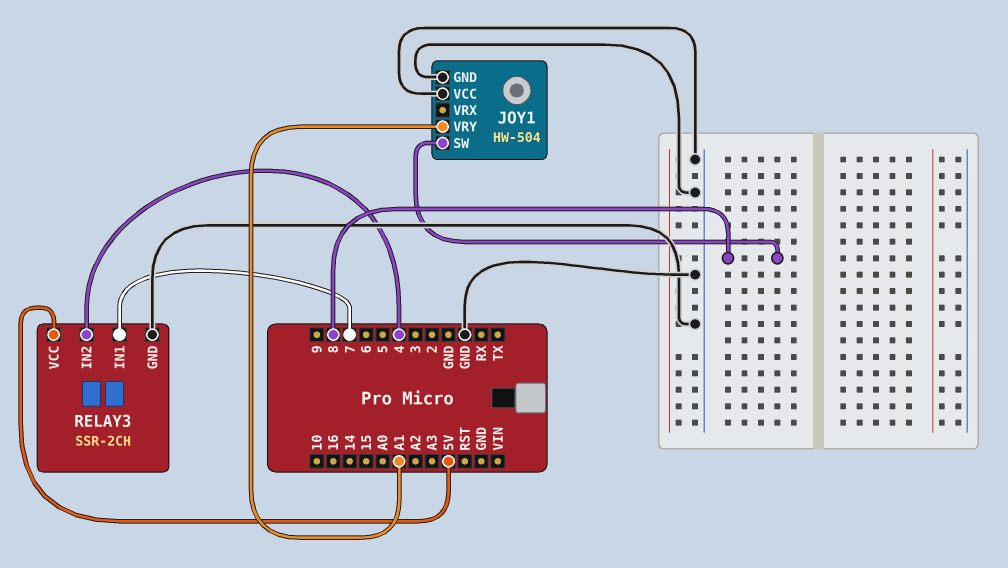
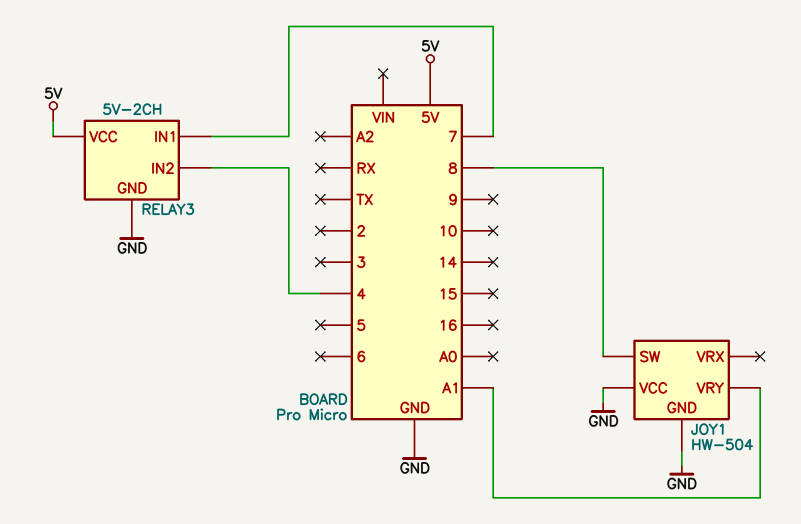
RELAY3: SSR-2CH -> 5V-2CH

